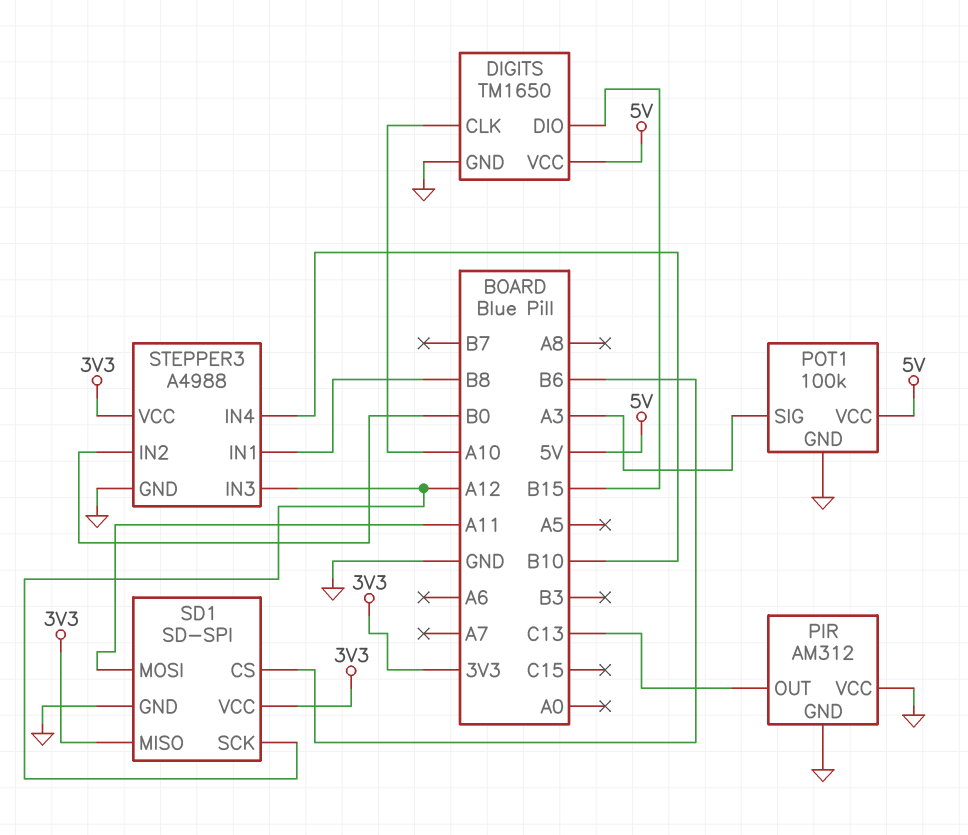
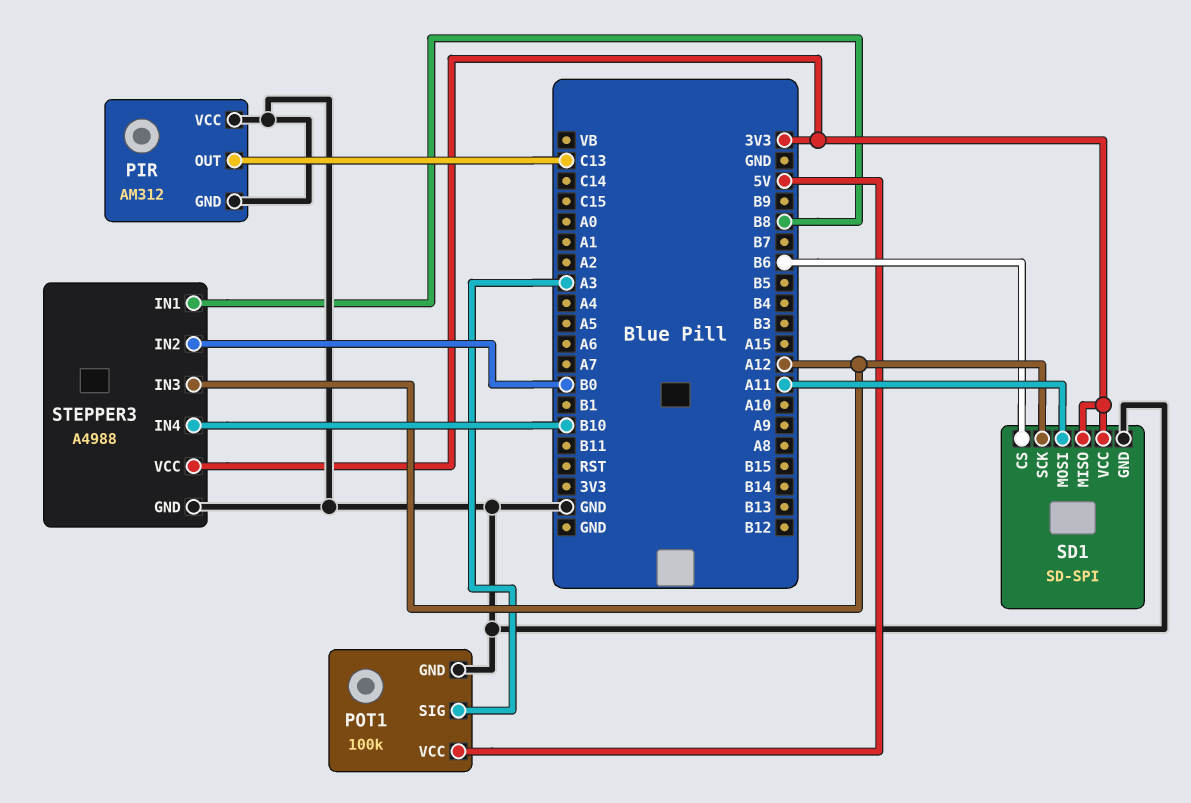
DIGITS: TM1650 -> none
DIGITS pin CLK: A10 -> none
DIGITS pin DIO: B15 -> none
DIGITS pin GND: GND -> none
DIGITS pin VCC: 5V -> none

